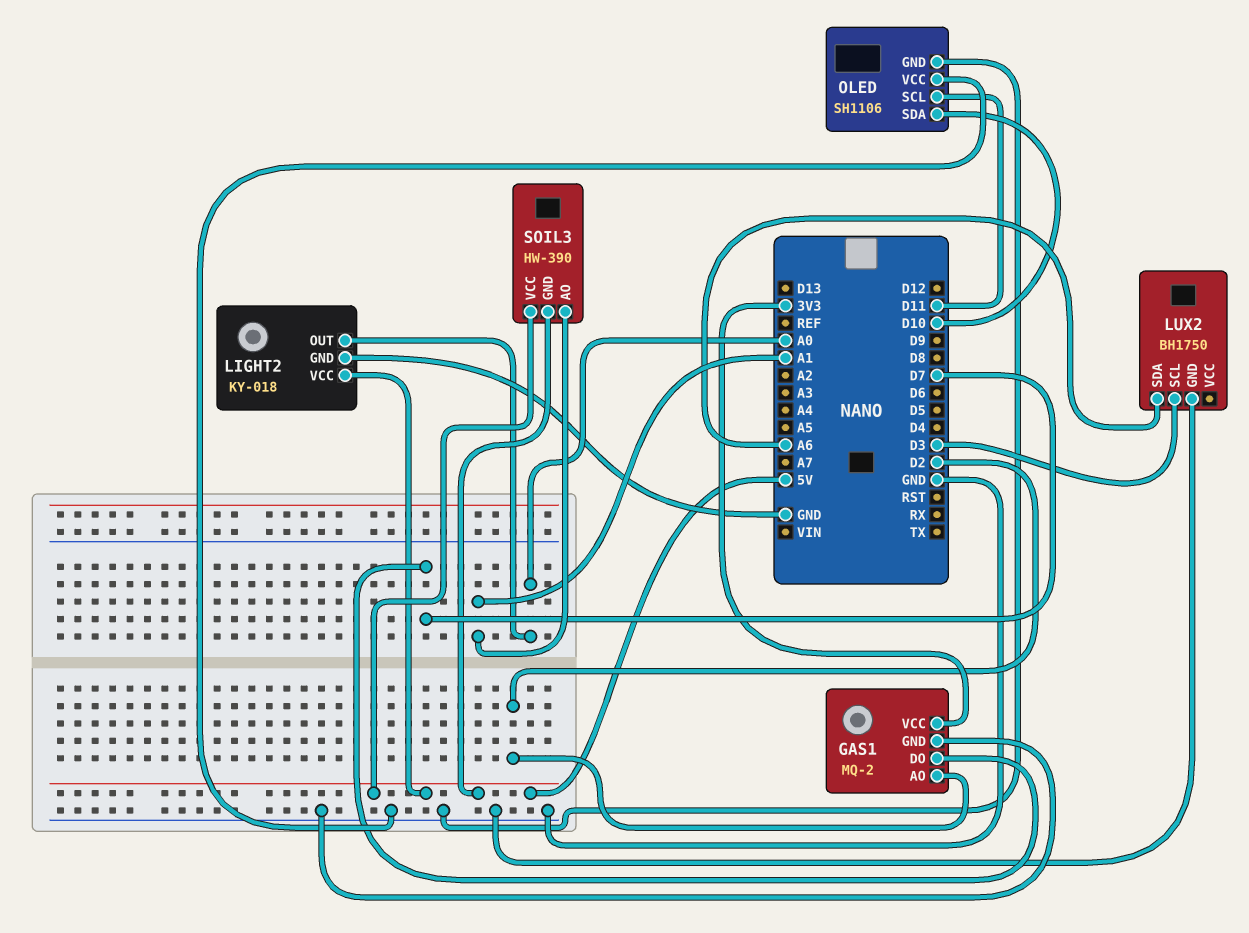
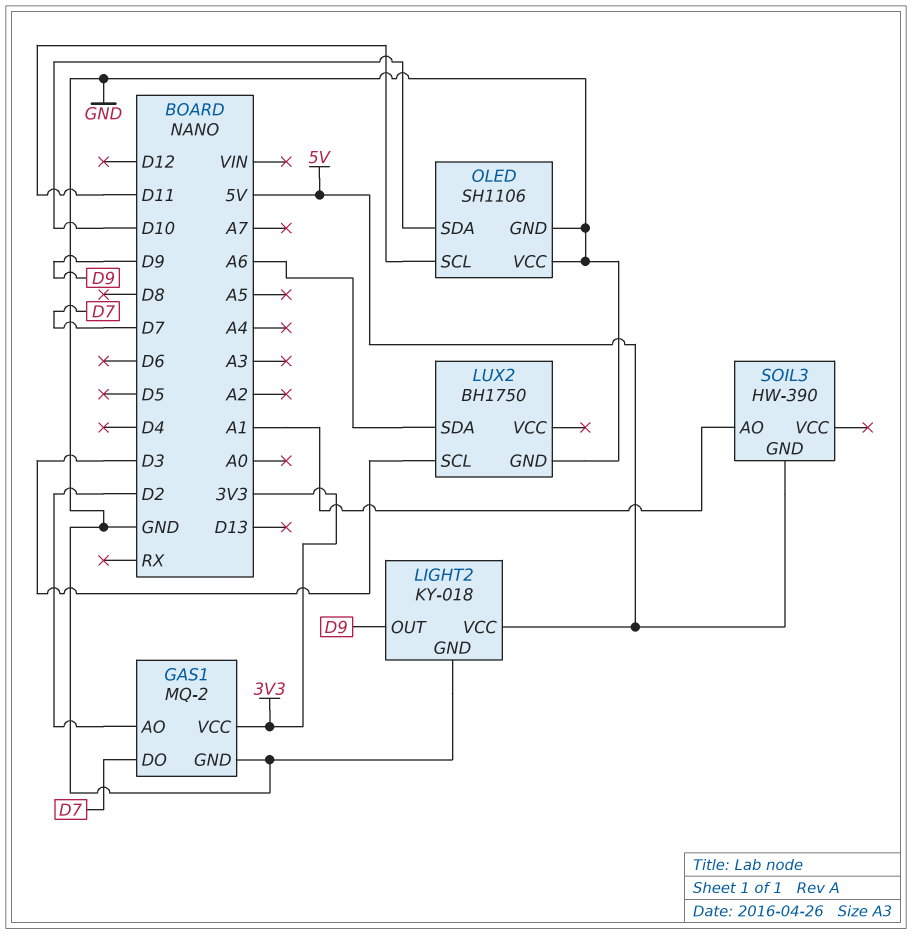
LIGHT2 pin OUT: A0 -> D9
SOIL3 pin VCC: 5V -> none

